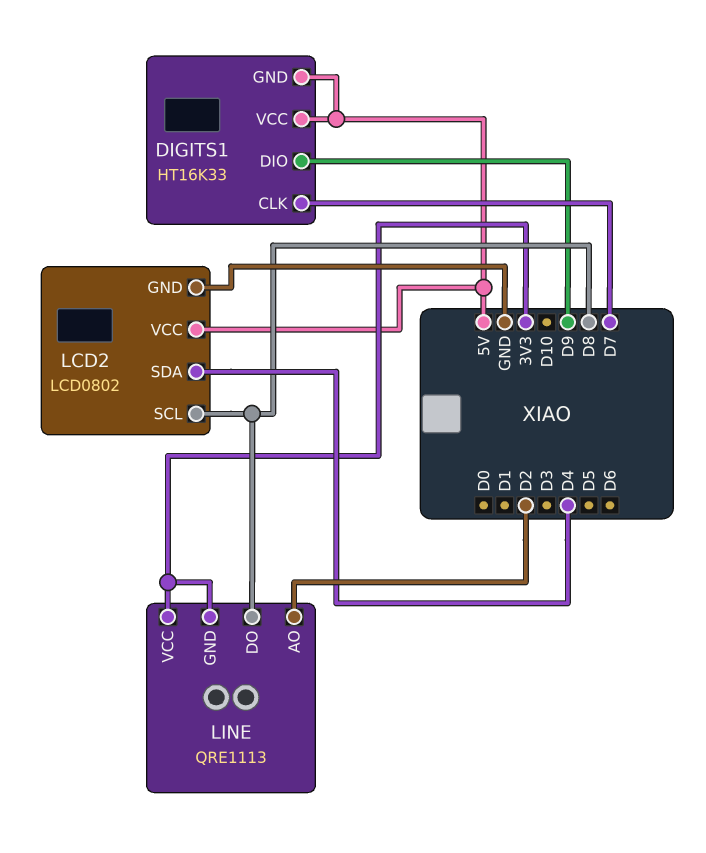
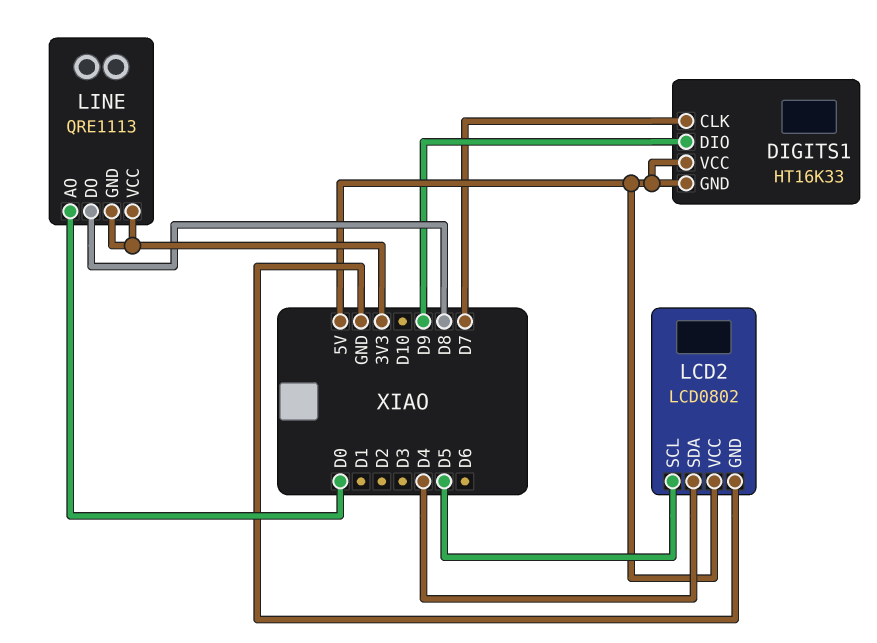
LCD2 pin SCL: D8 -> D5
LINE pin AO: D2 -> D0

